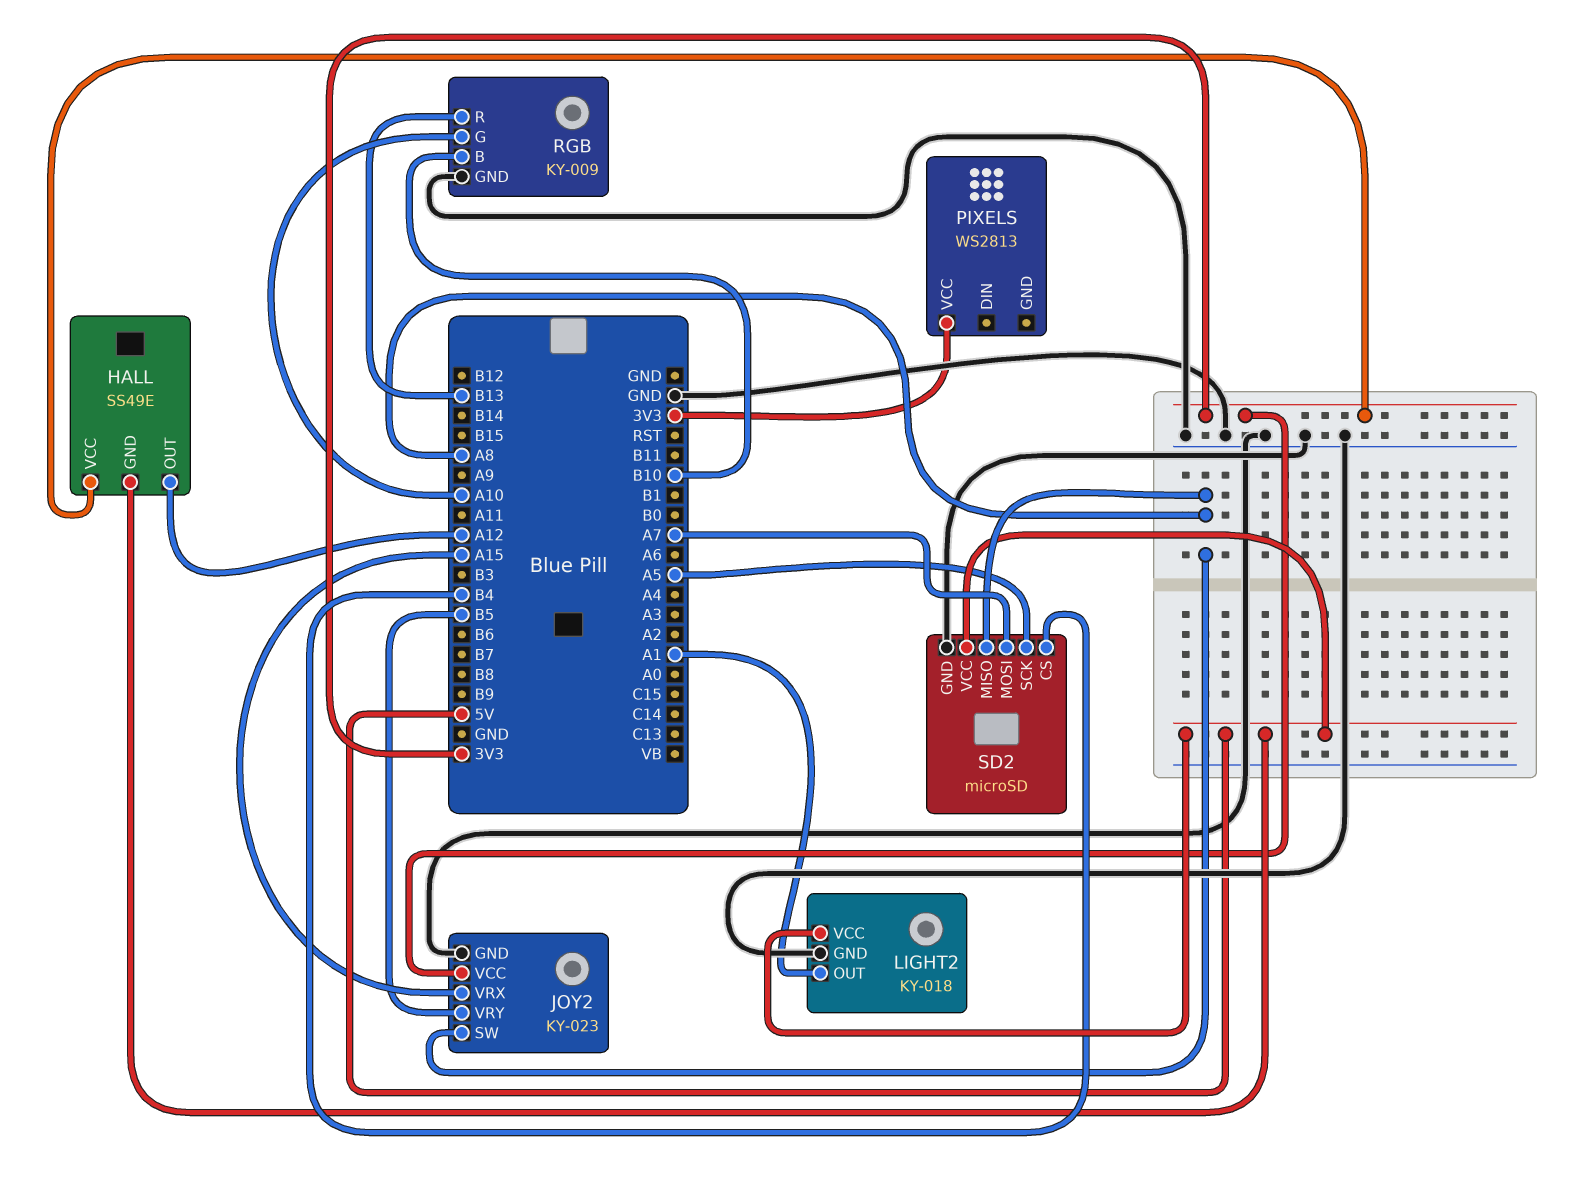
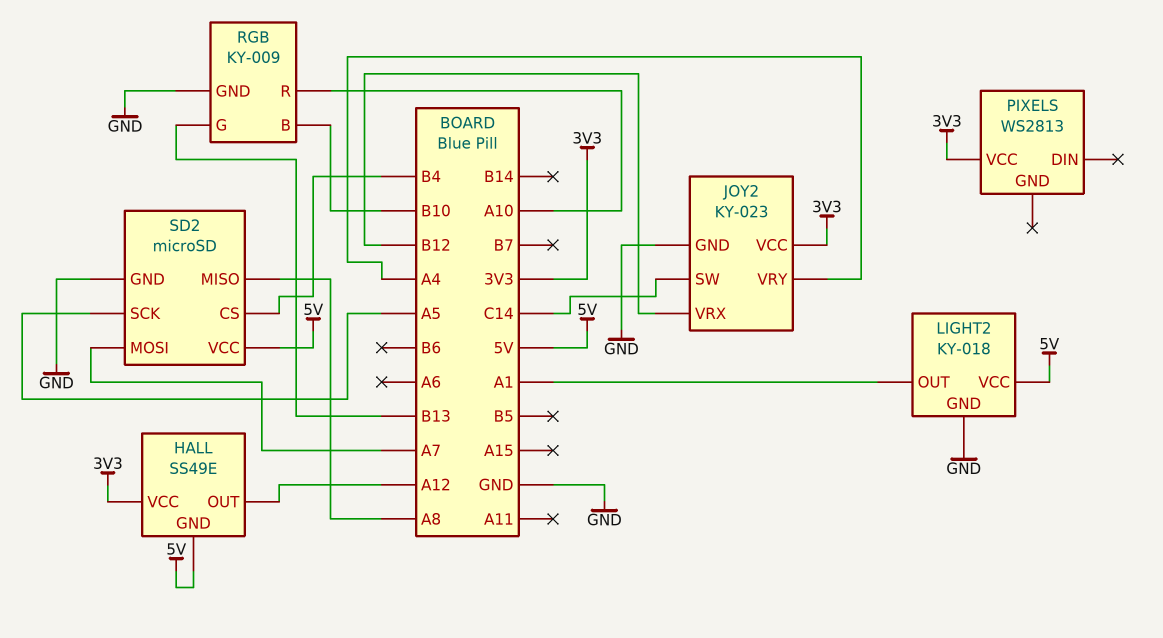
JOY2 pin SW: A8 -> C14
JOY2 pin VRX: A15 -> B12
JOY2 pin VRY: B5 -> A4
RGB pin G: A10 -> B13
RGB pin R: B13 -> A10

